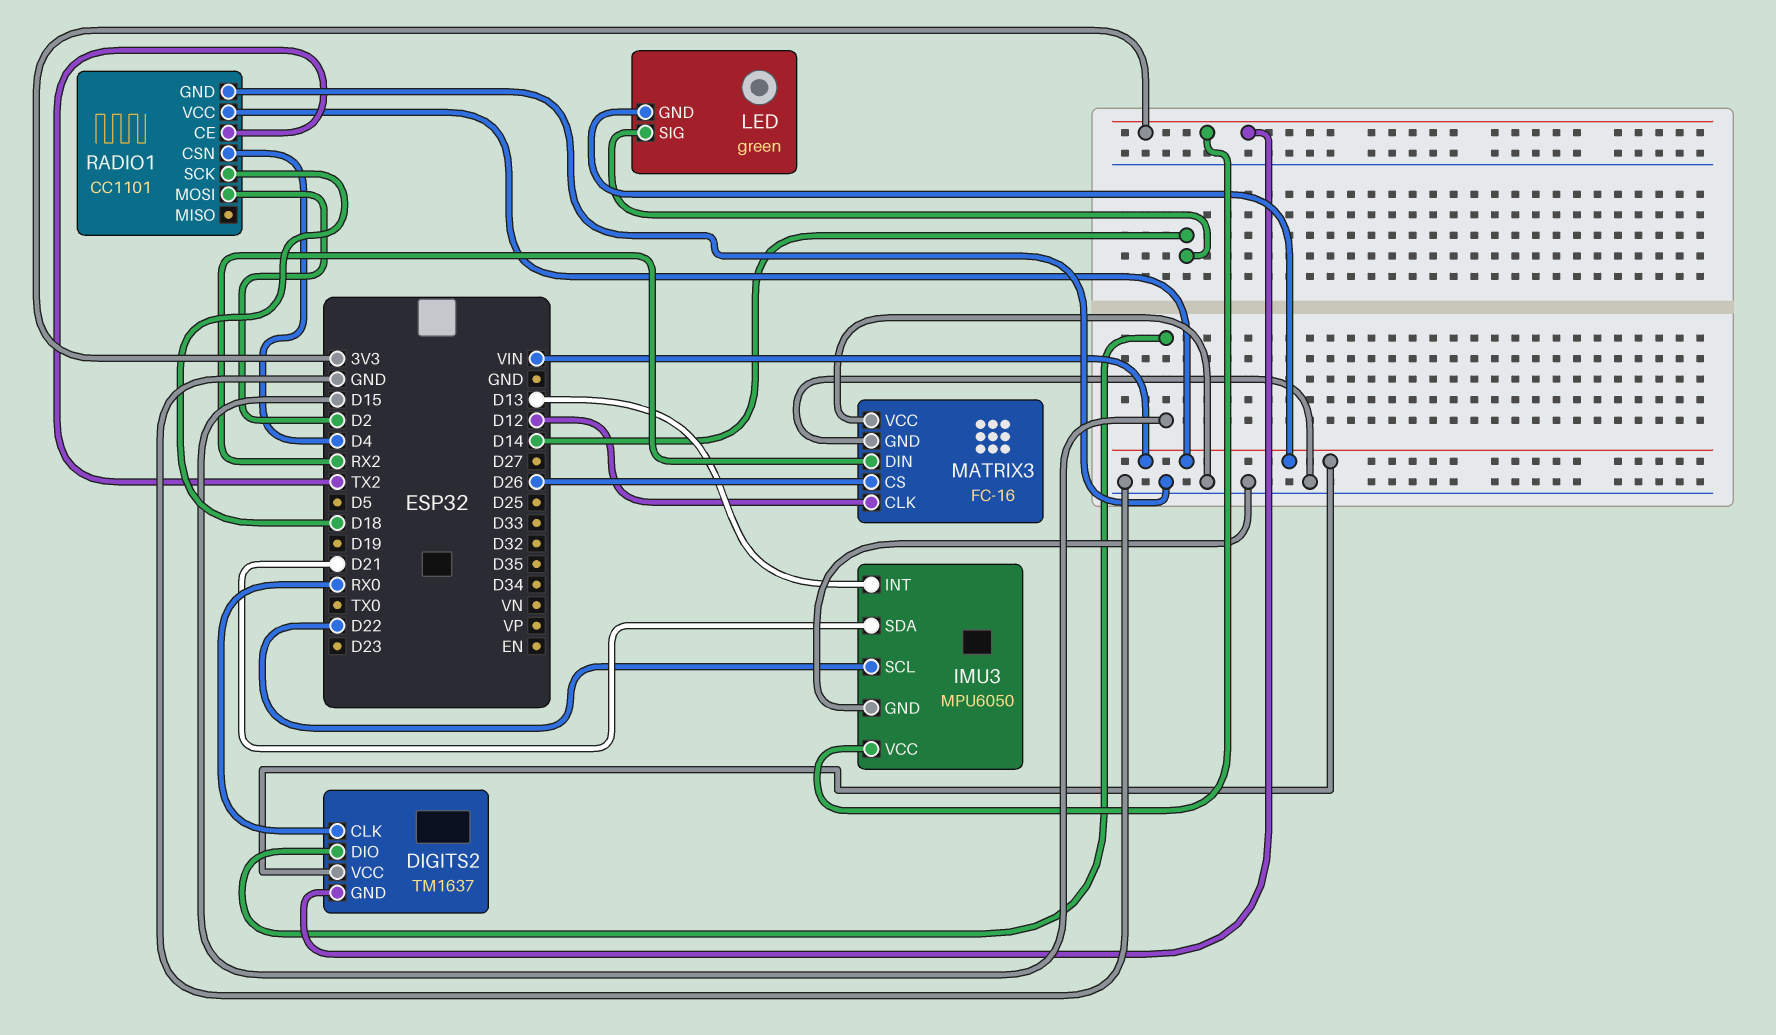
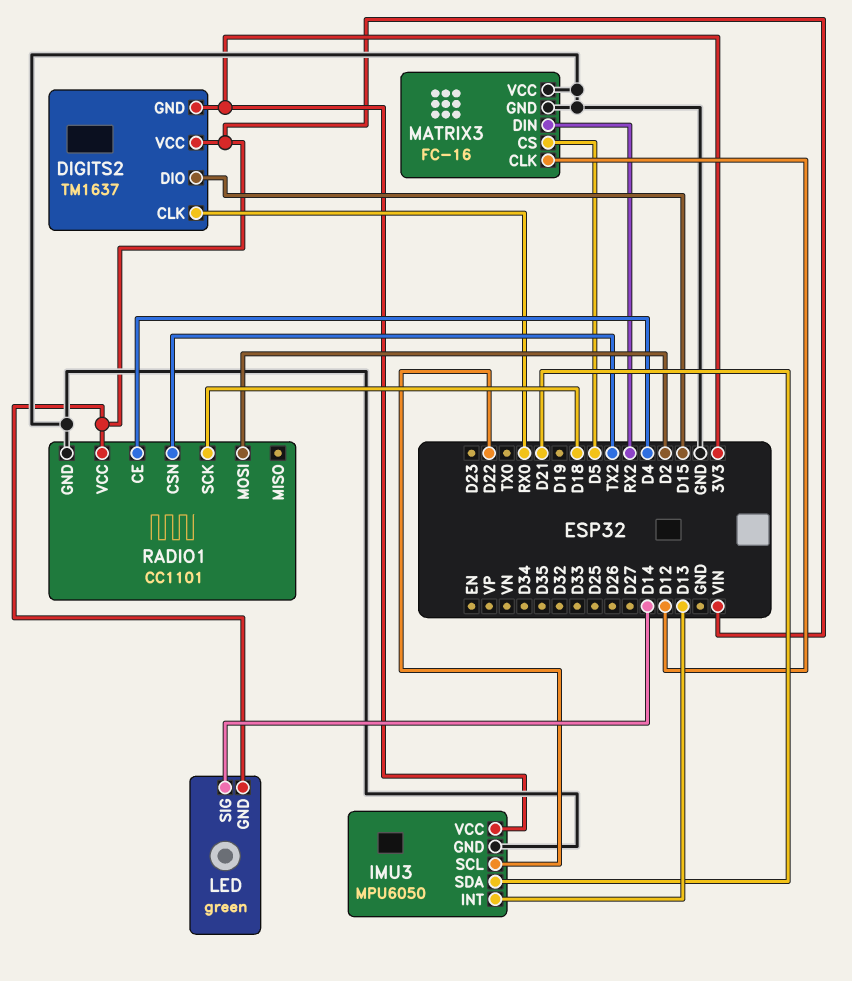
MATRIX3 pin CS: D26 -> D5
RADIO1 pin CE: TX2 -> D4
RADIO1 pin CSN: D4 -> TX2

